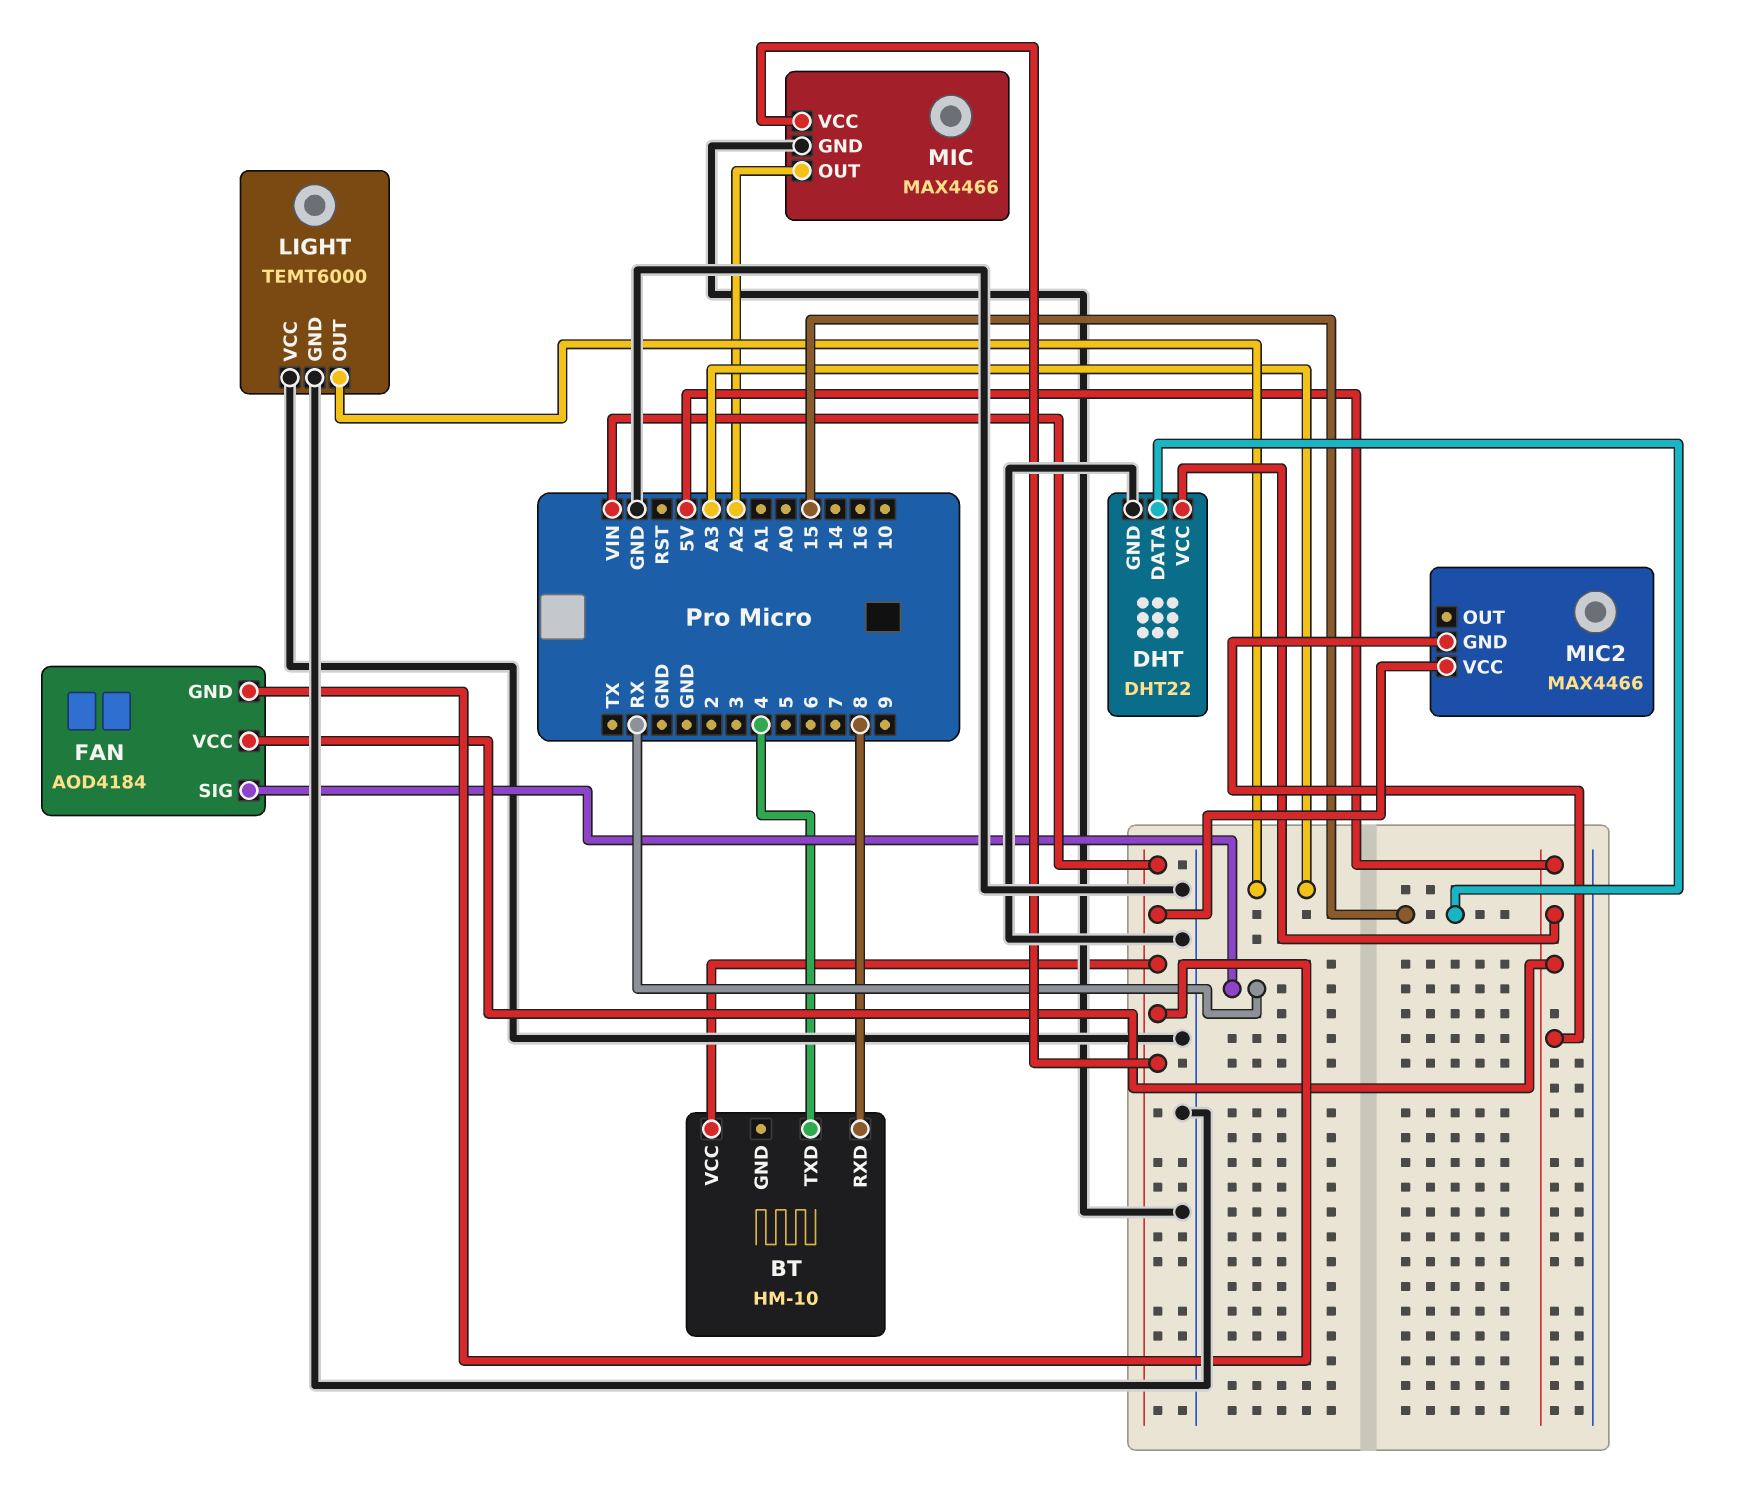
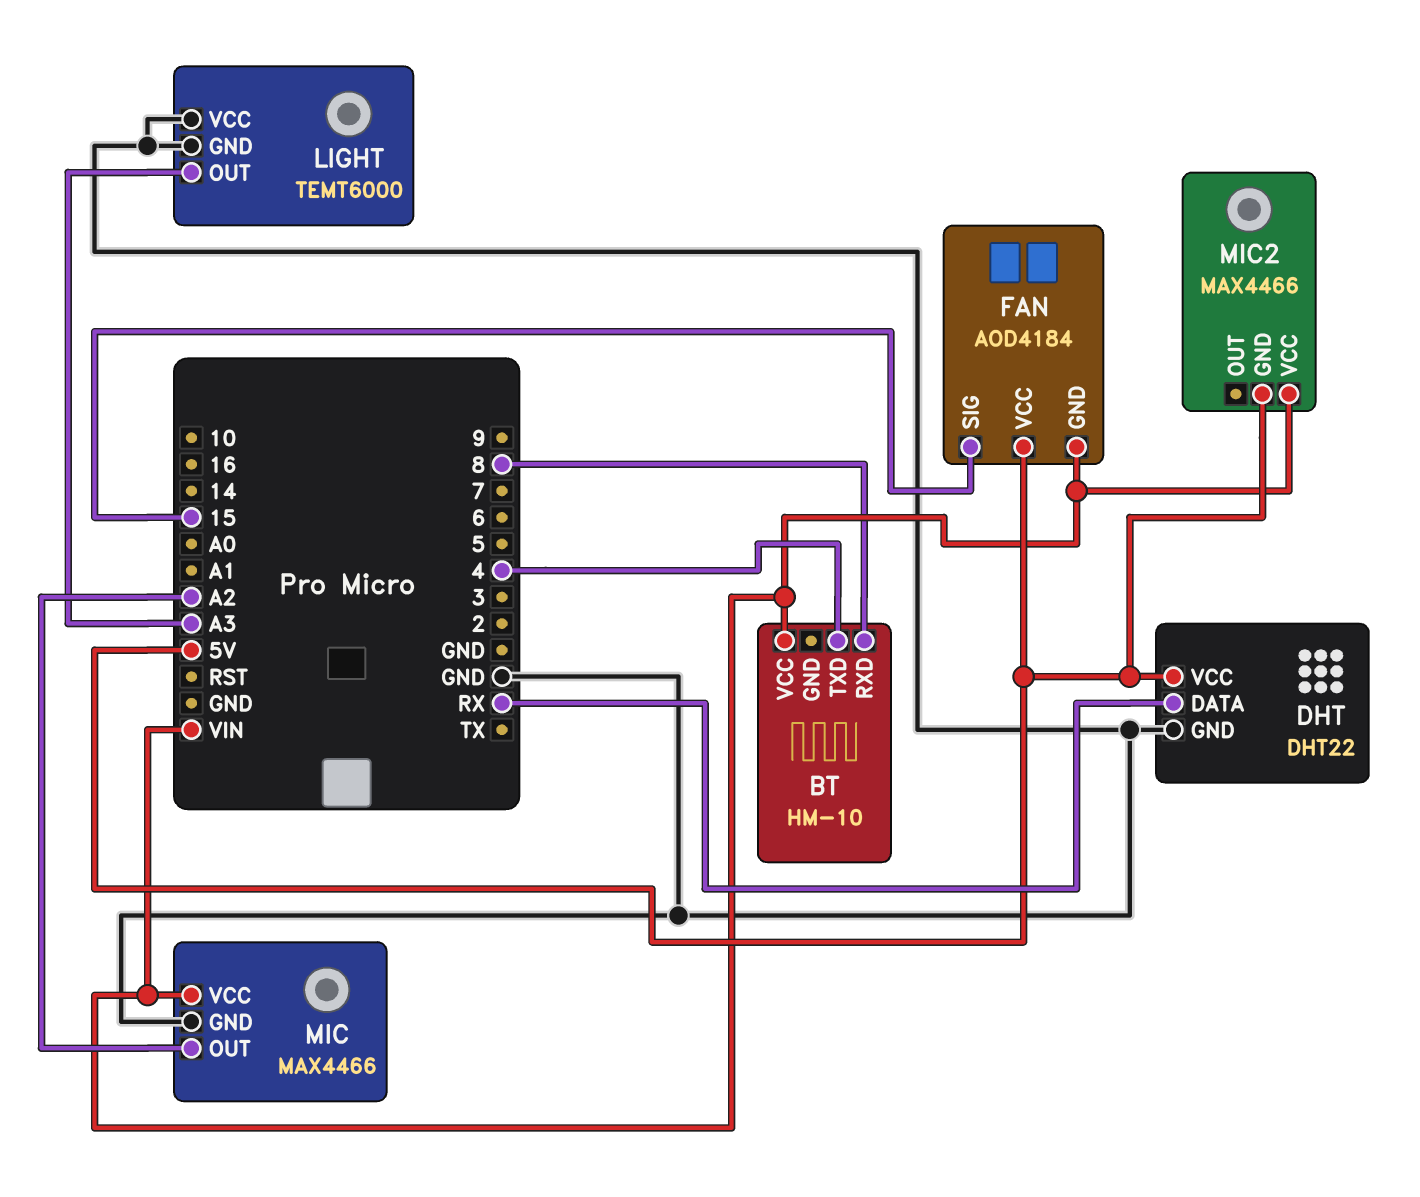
DHT pin DATA: 15 -> RX
FAN pin SIG: RX -> 15

